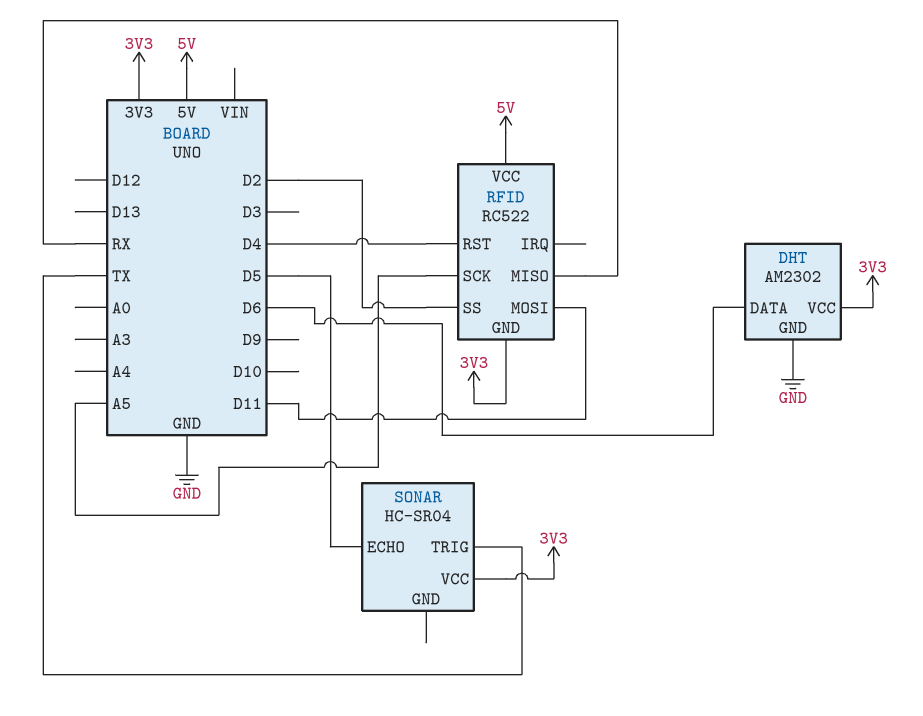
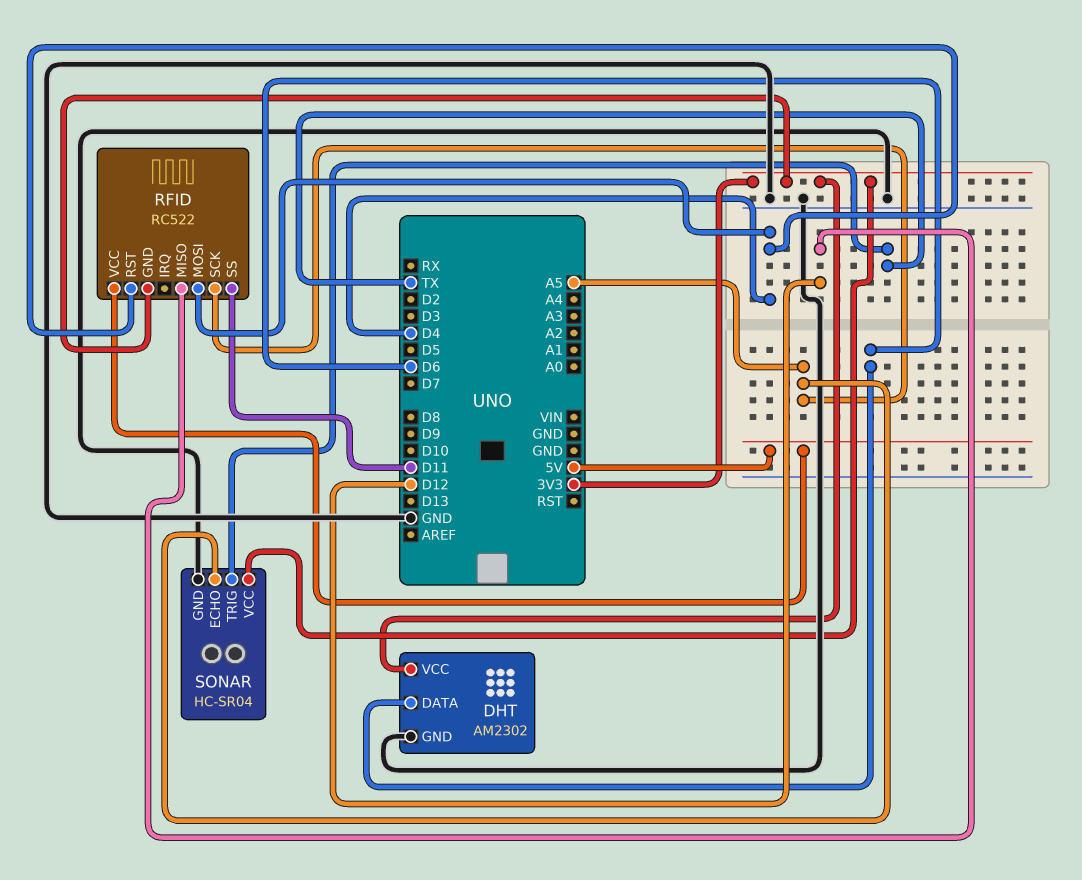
RFID pin MISO: RX -> D12
RFID pin MOSI: D11 -> D4
RFID pin SS: D2 -> D11
SONAR pin ECHO: D5 -> A5
SONAR pin GND: none -> GND

